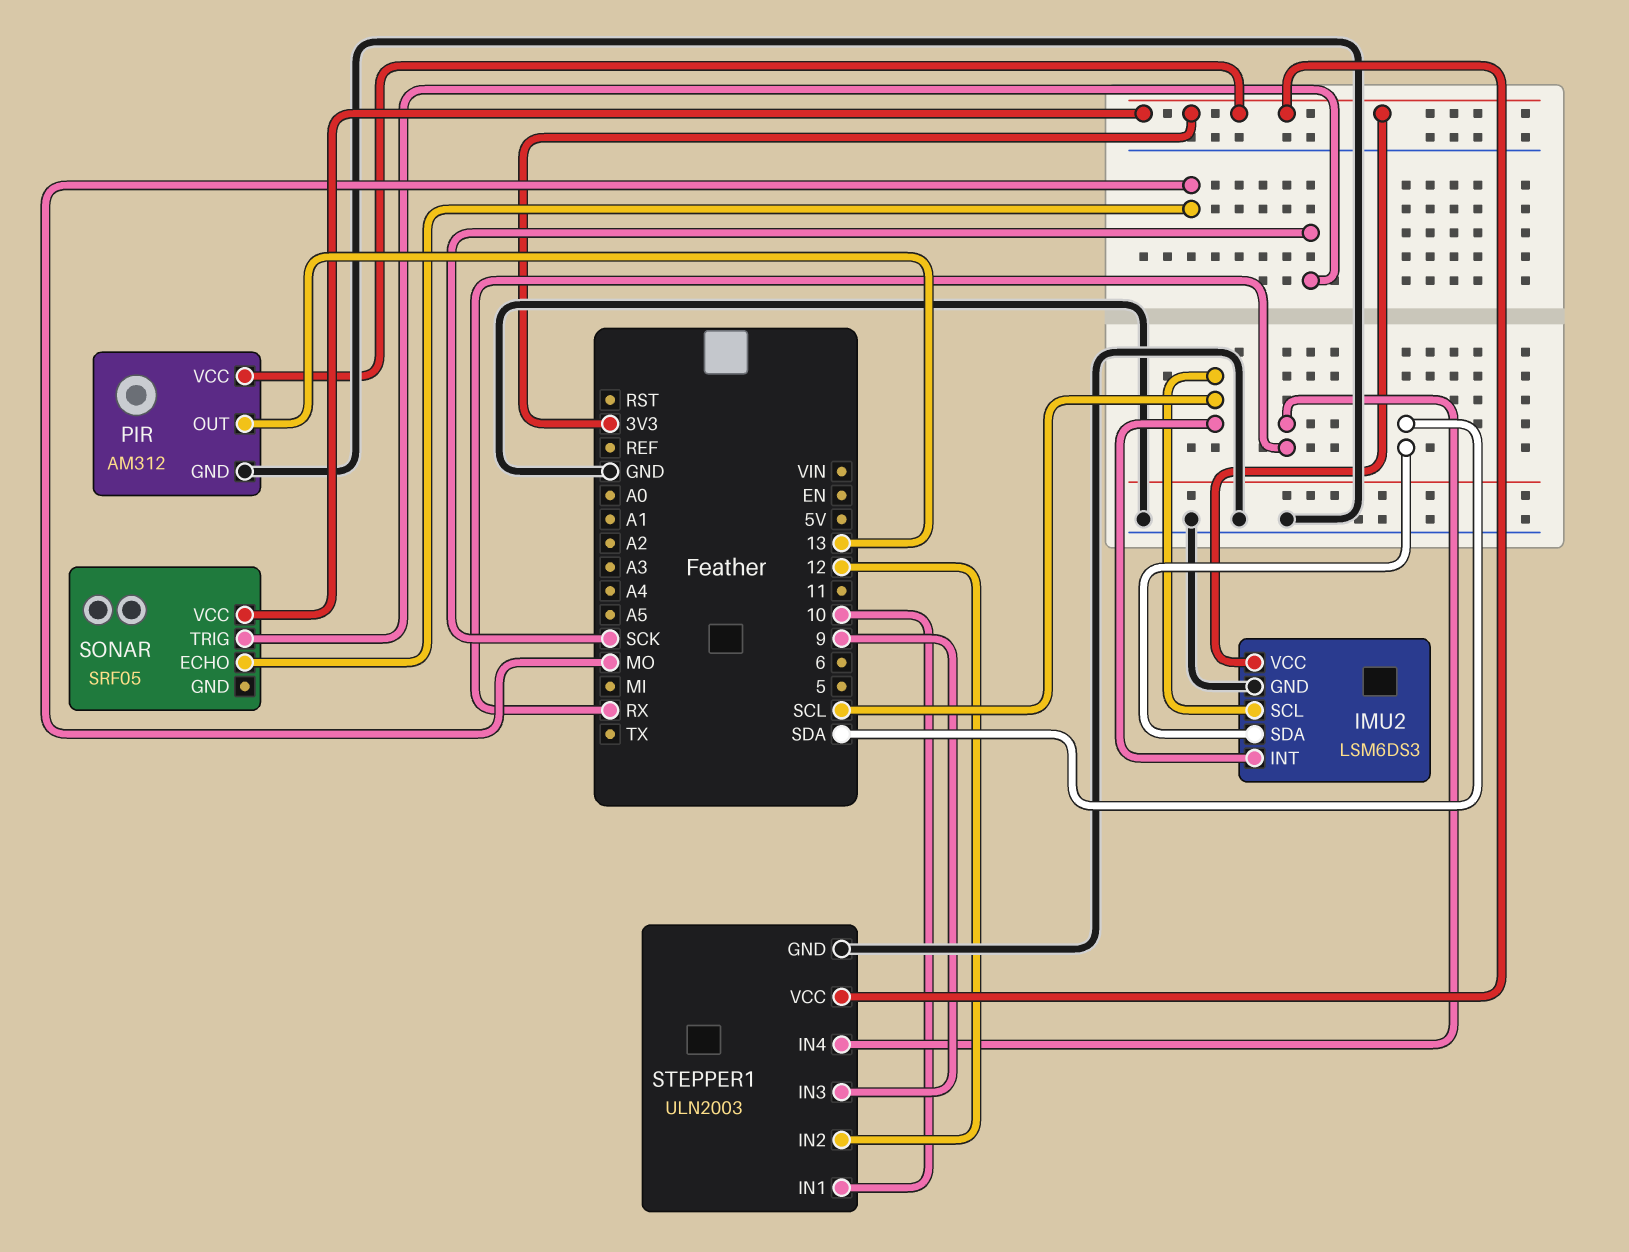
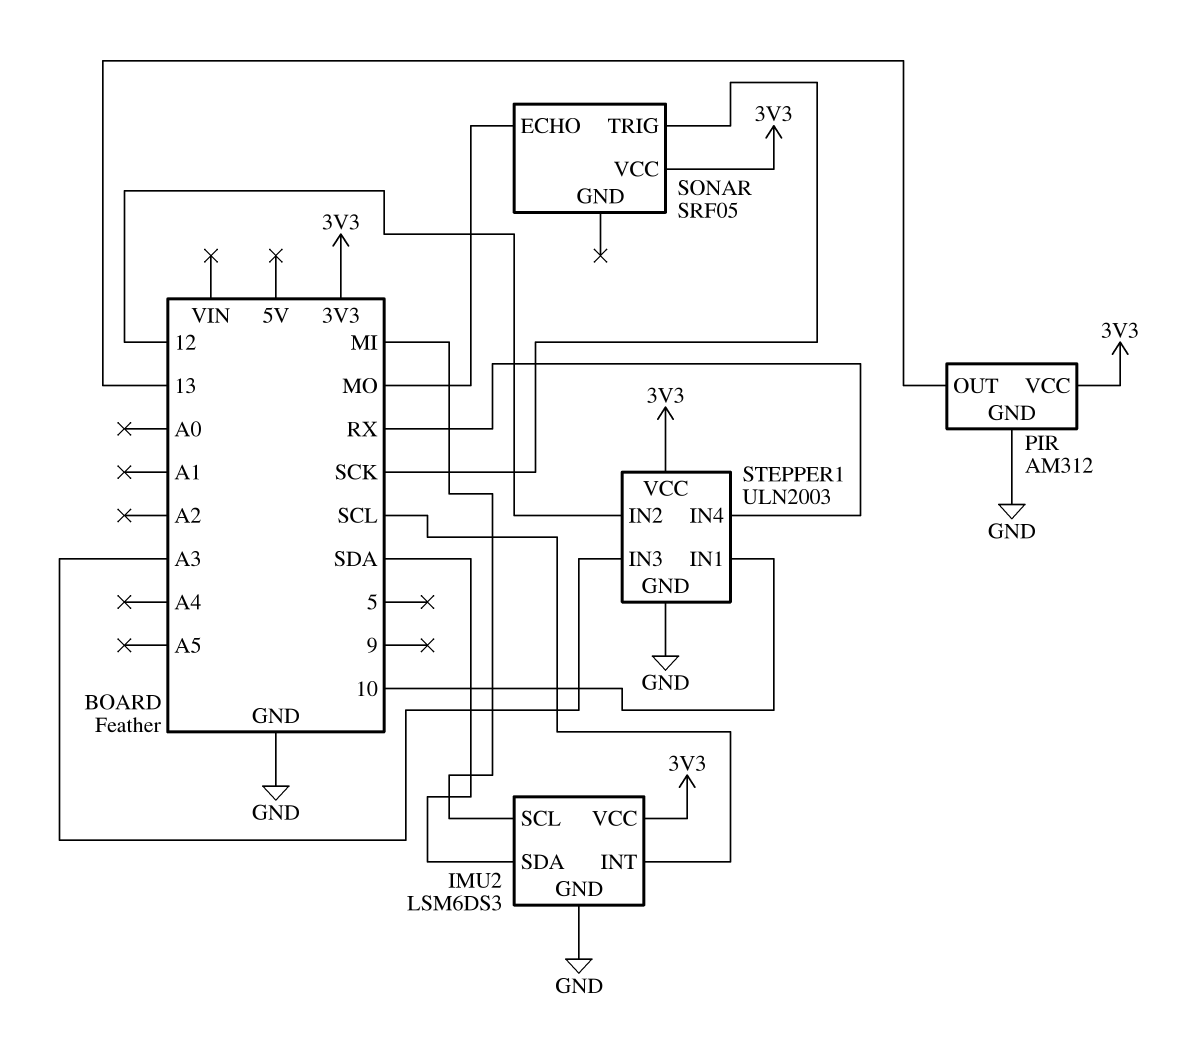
IMU2 pin SCL: SCL -> MI
STEPPER1 pin IN3: 9 -> A3

